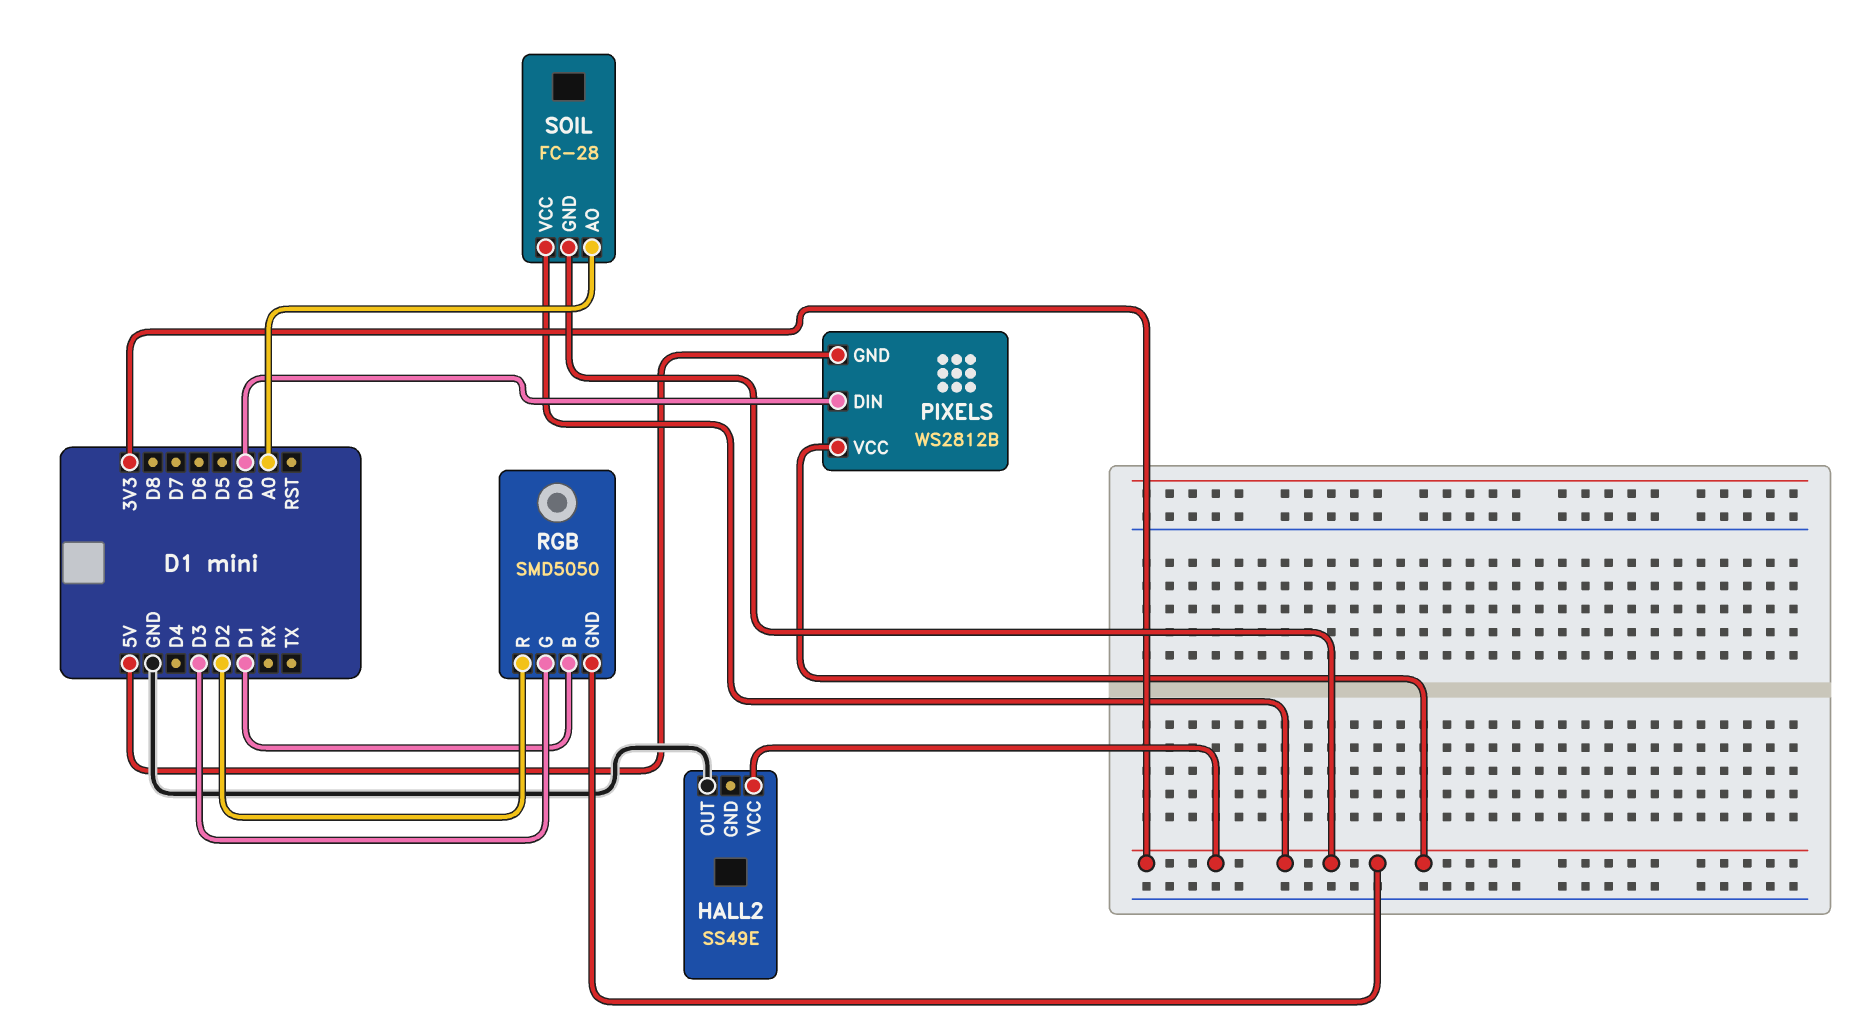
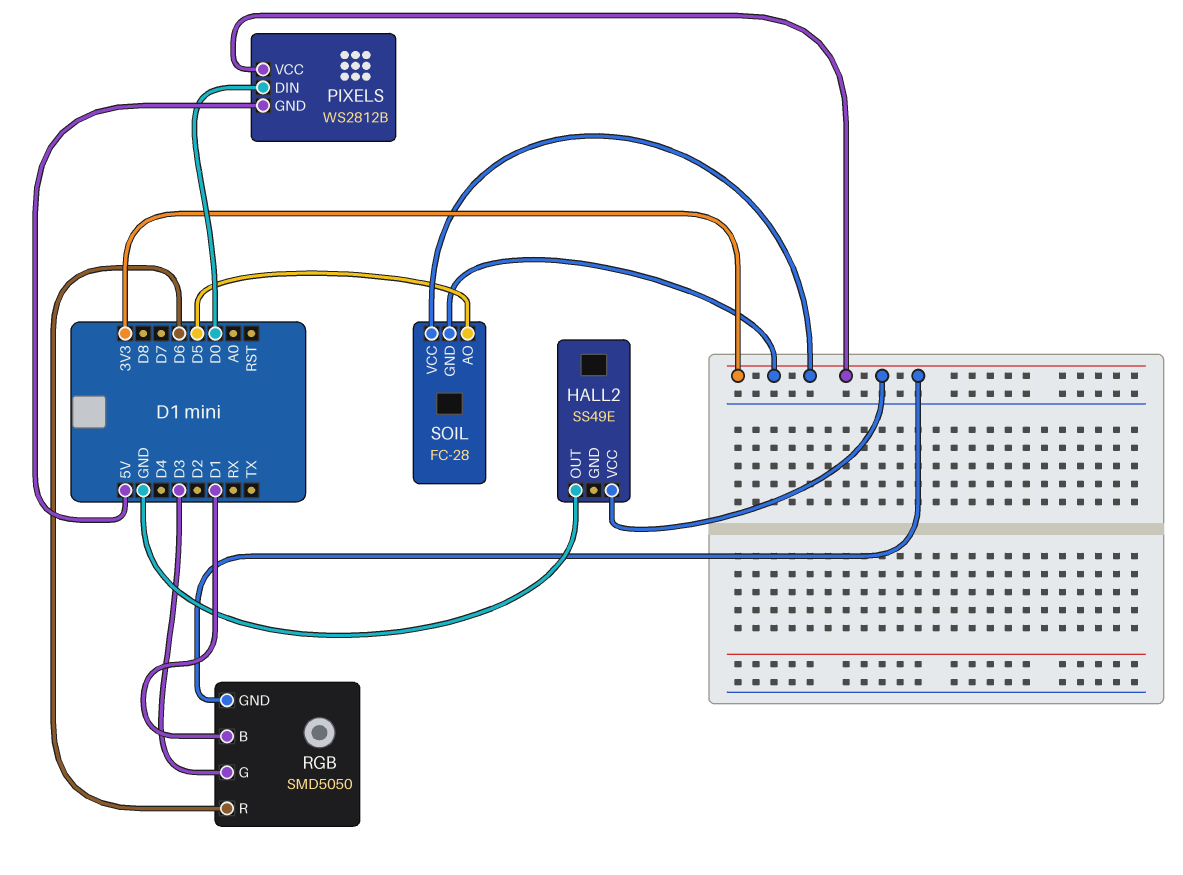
RGB pin R: D2 -> D6
SOIL pin AO: A0 -> D5

